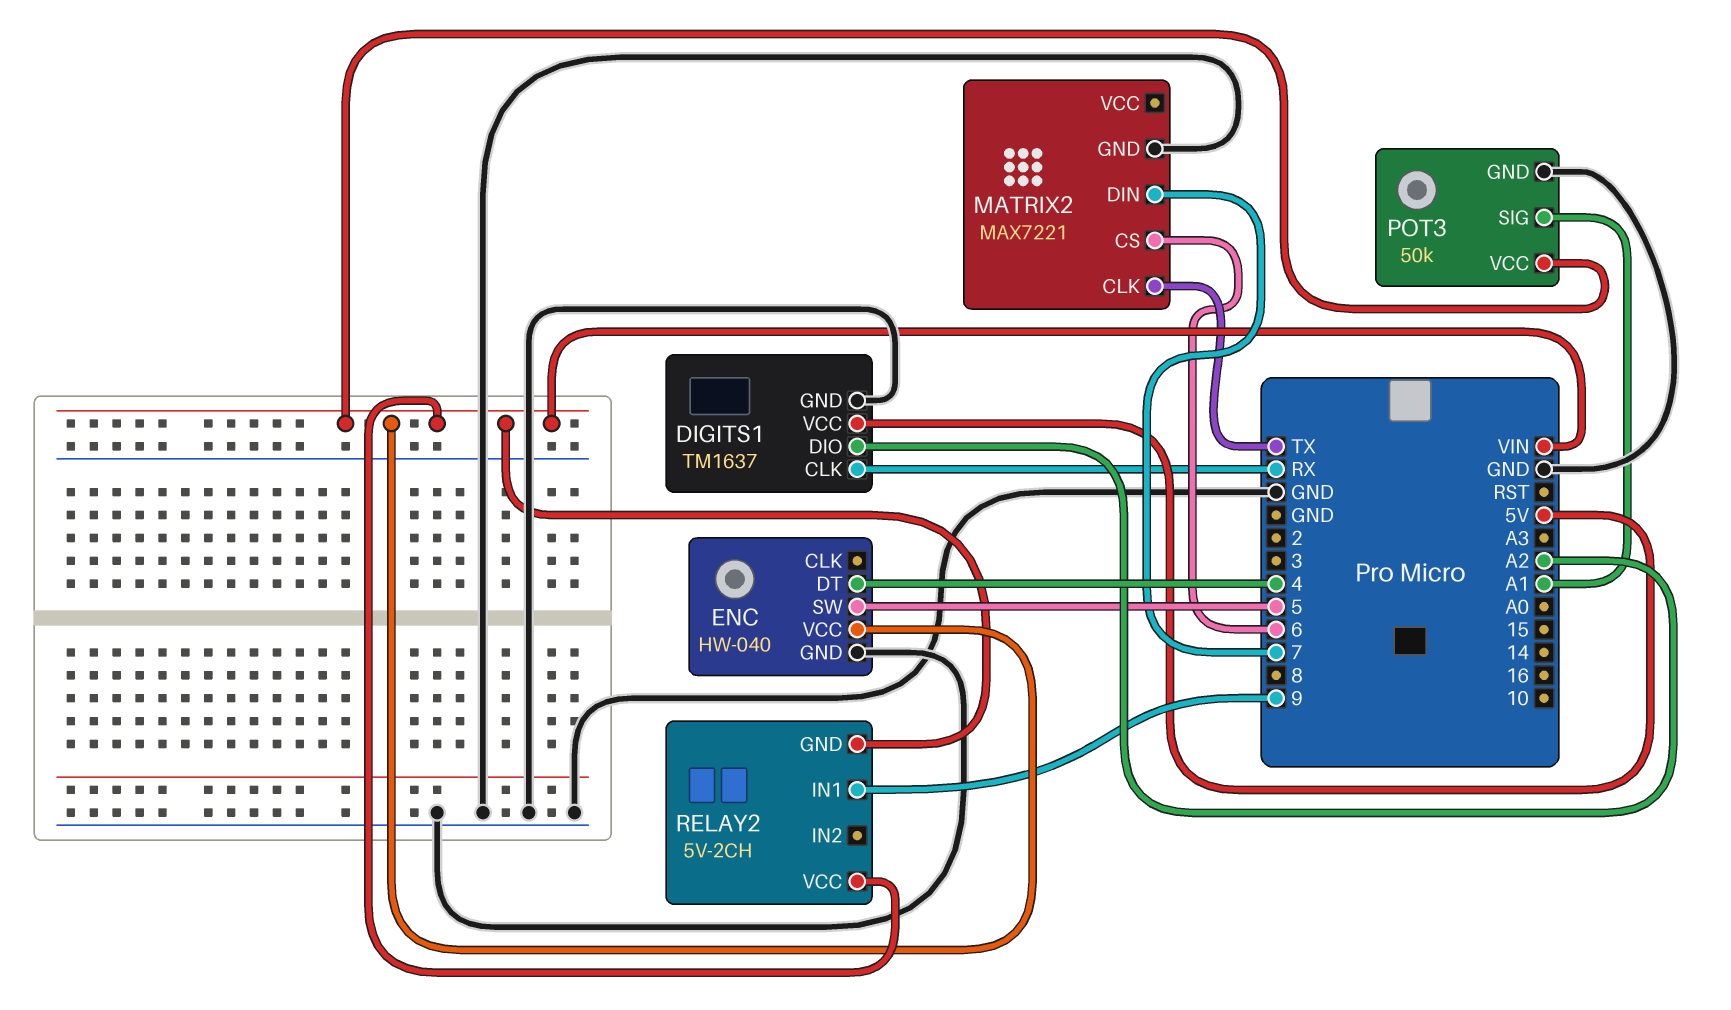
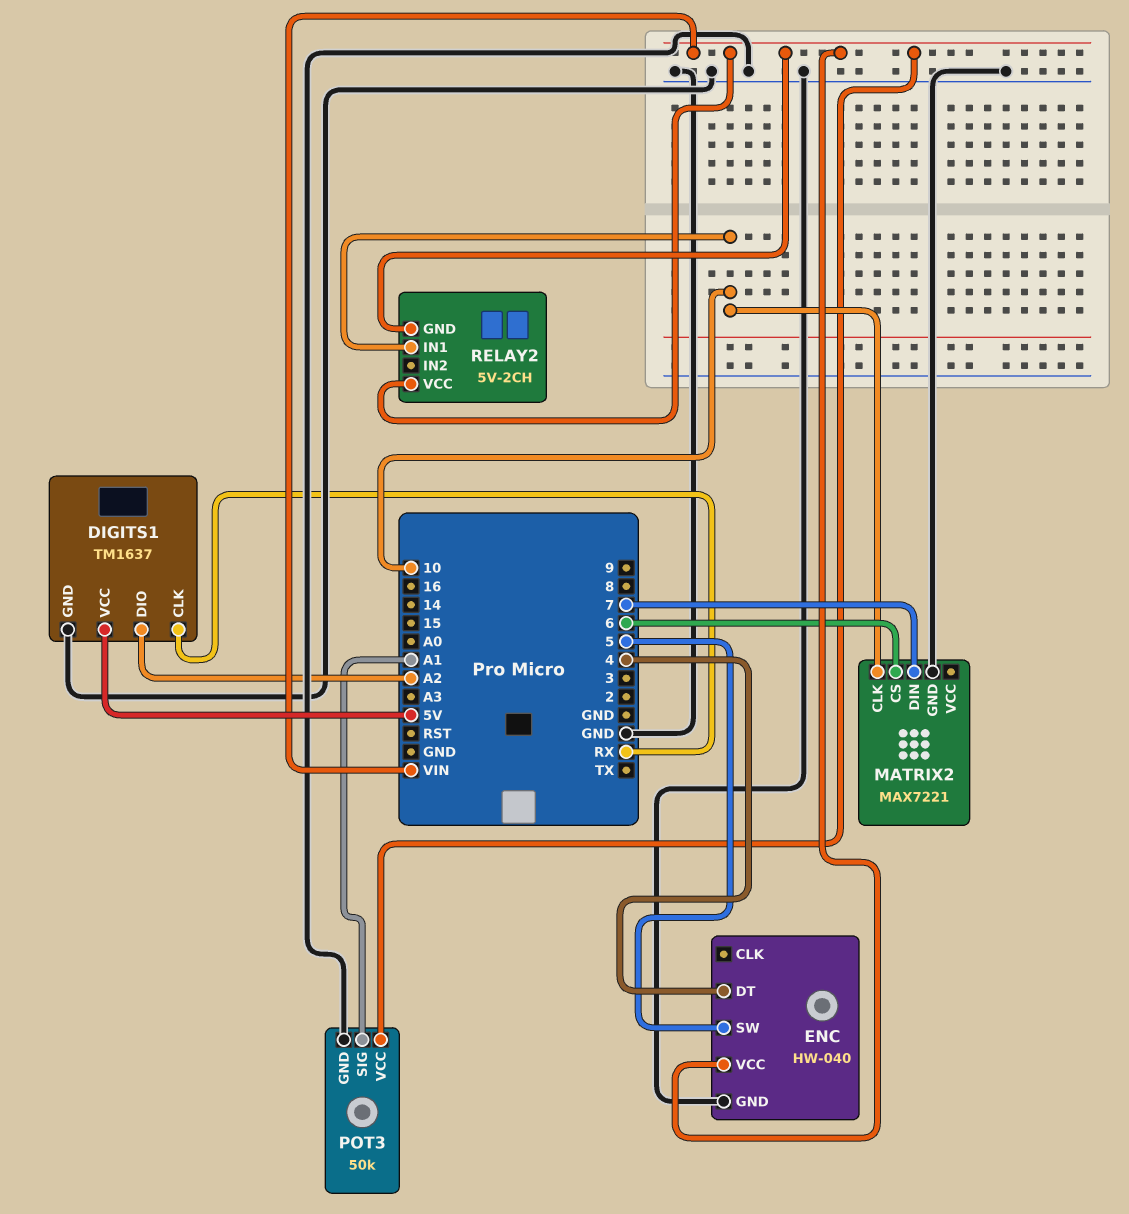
MATRIX2 pin CLK: TX -> 10
RELAY2 pin IN1: 9 -> 10

